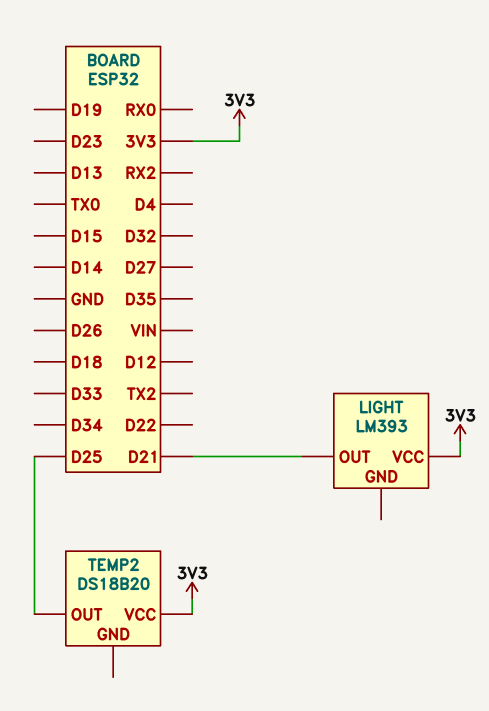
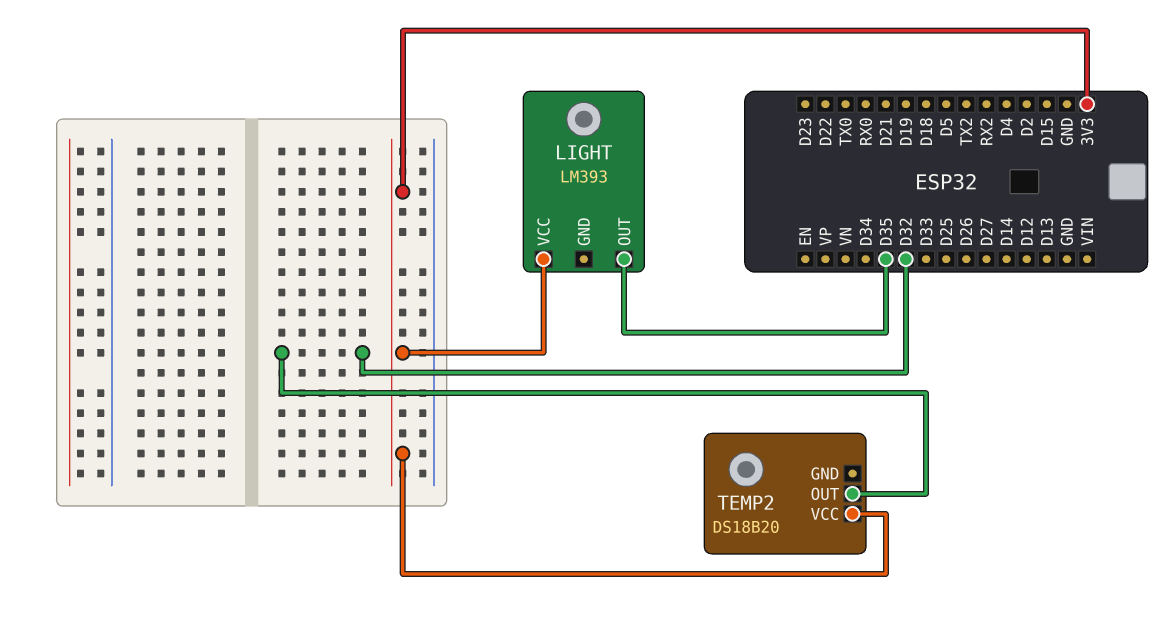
LIGHT pin OUT: D21 -> D35
TEMP2 pin OUT: D25 -> D32

